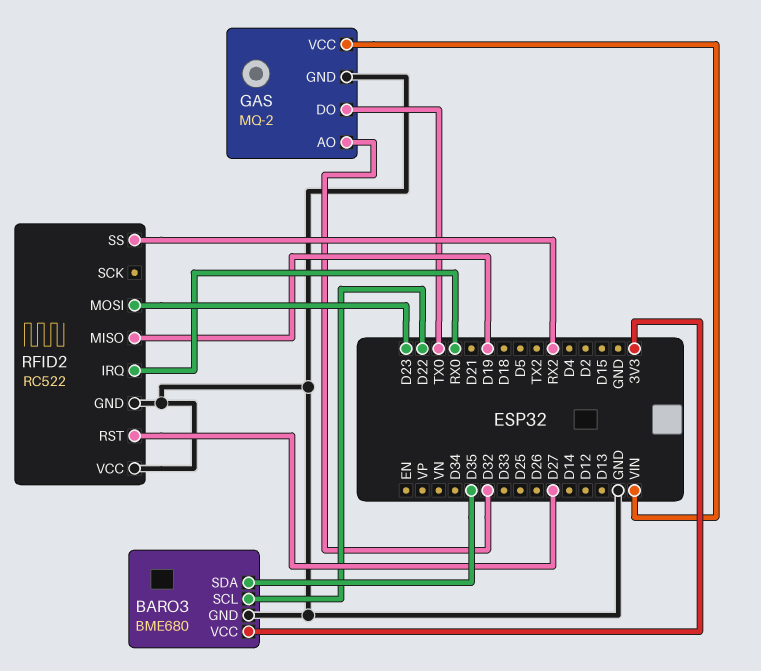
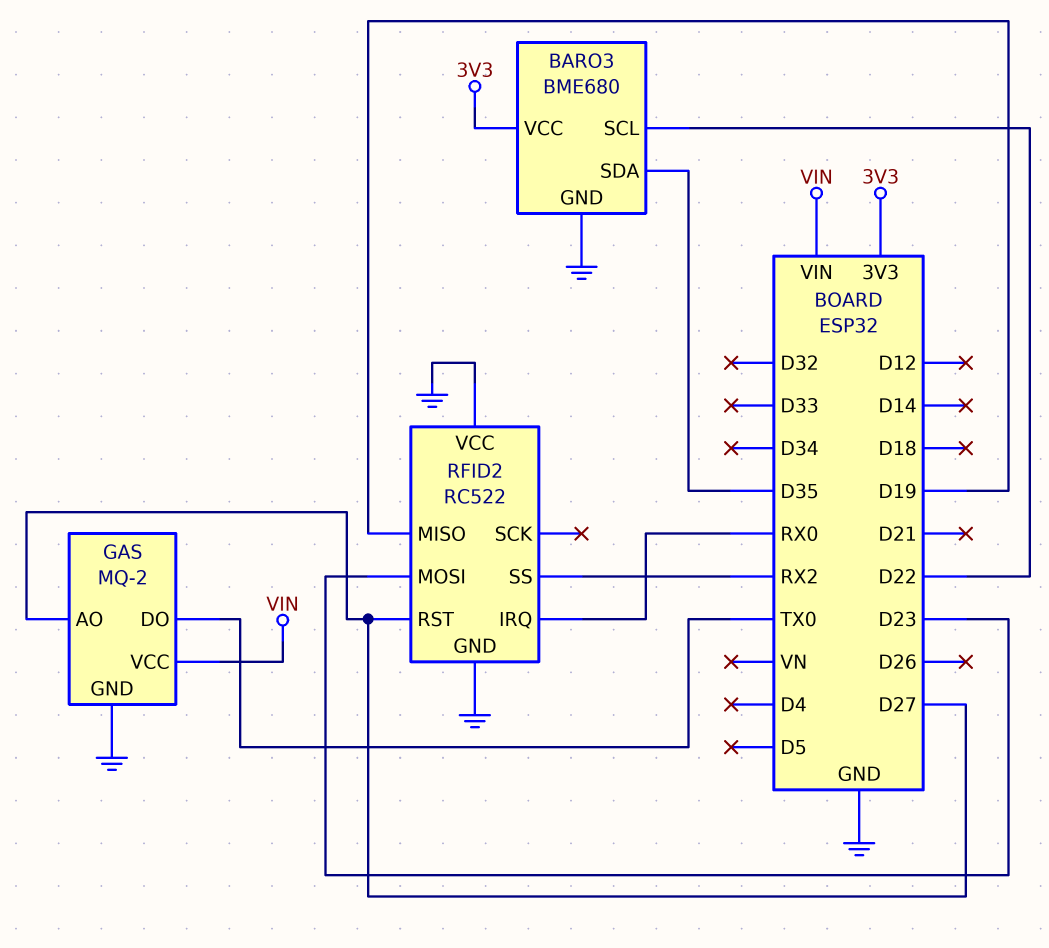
GAS pin AO: D32 -> D27

